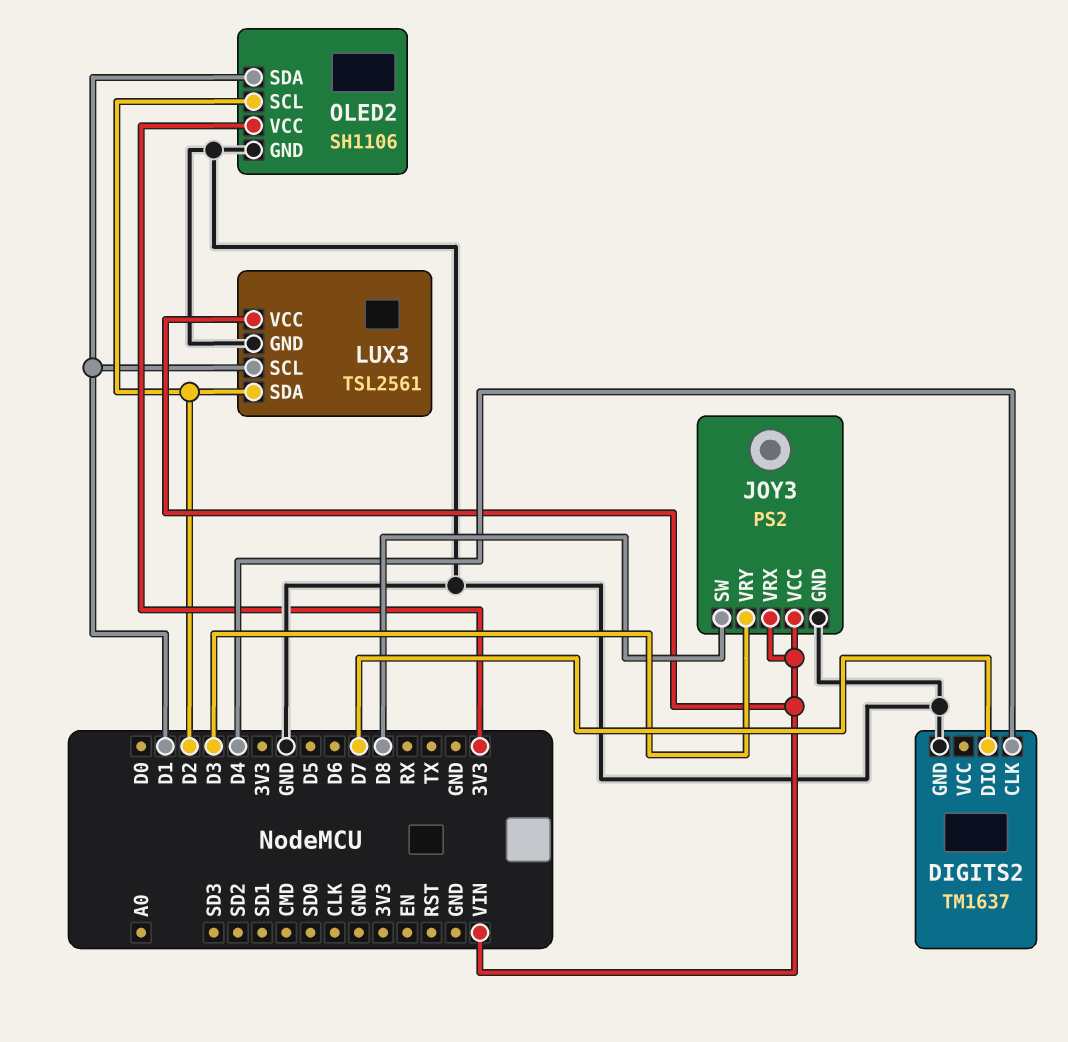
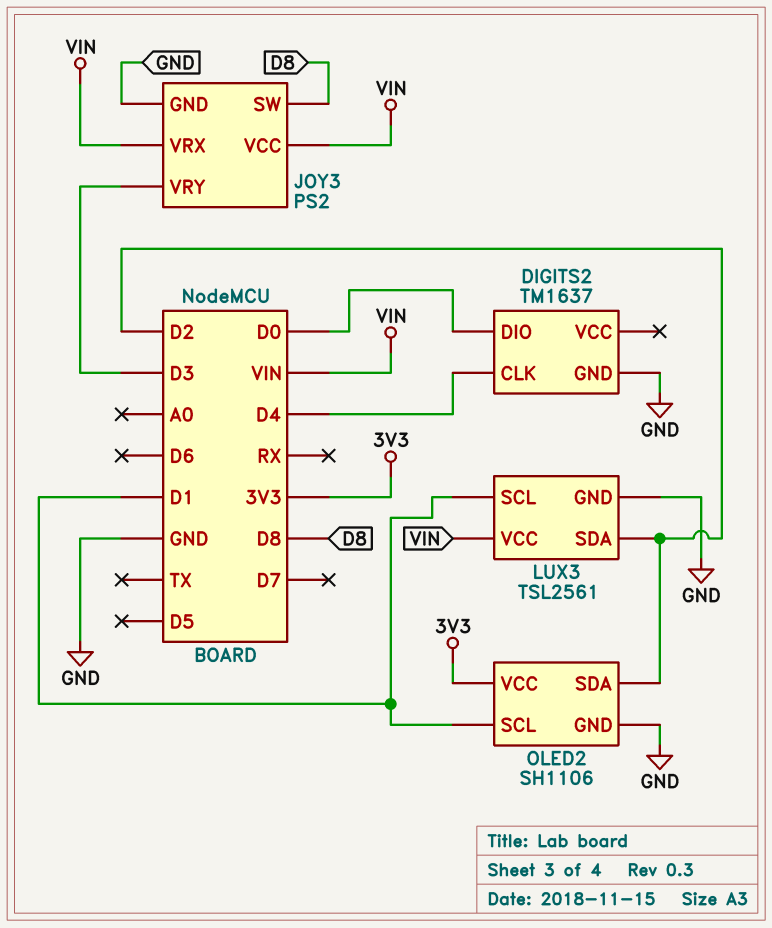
DIGITS2 pin DIO: D7 -> D0
OLED2 pin SCL: D2 -> D1
OLED2 pin SDA: D1 -> D2

